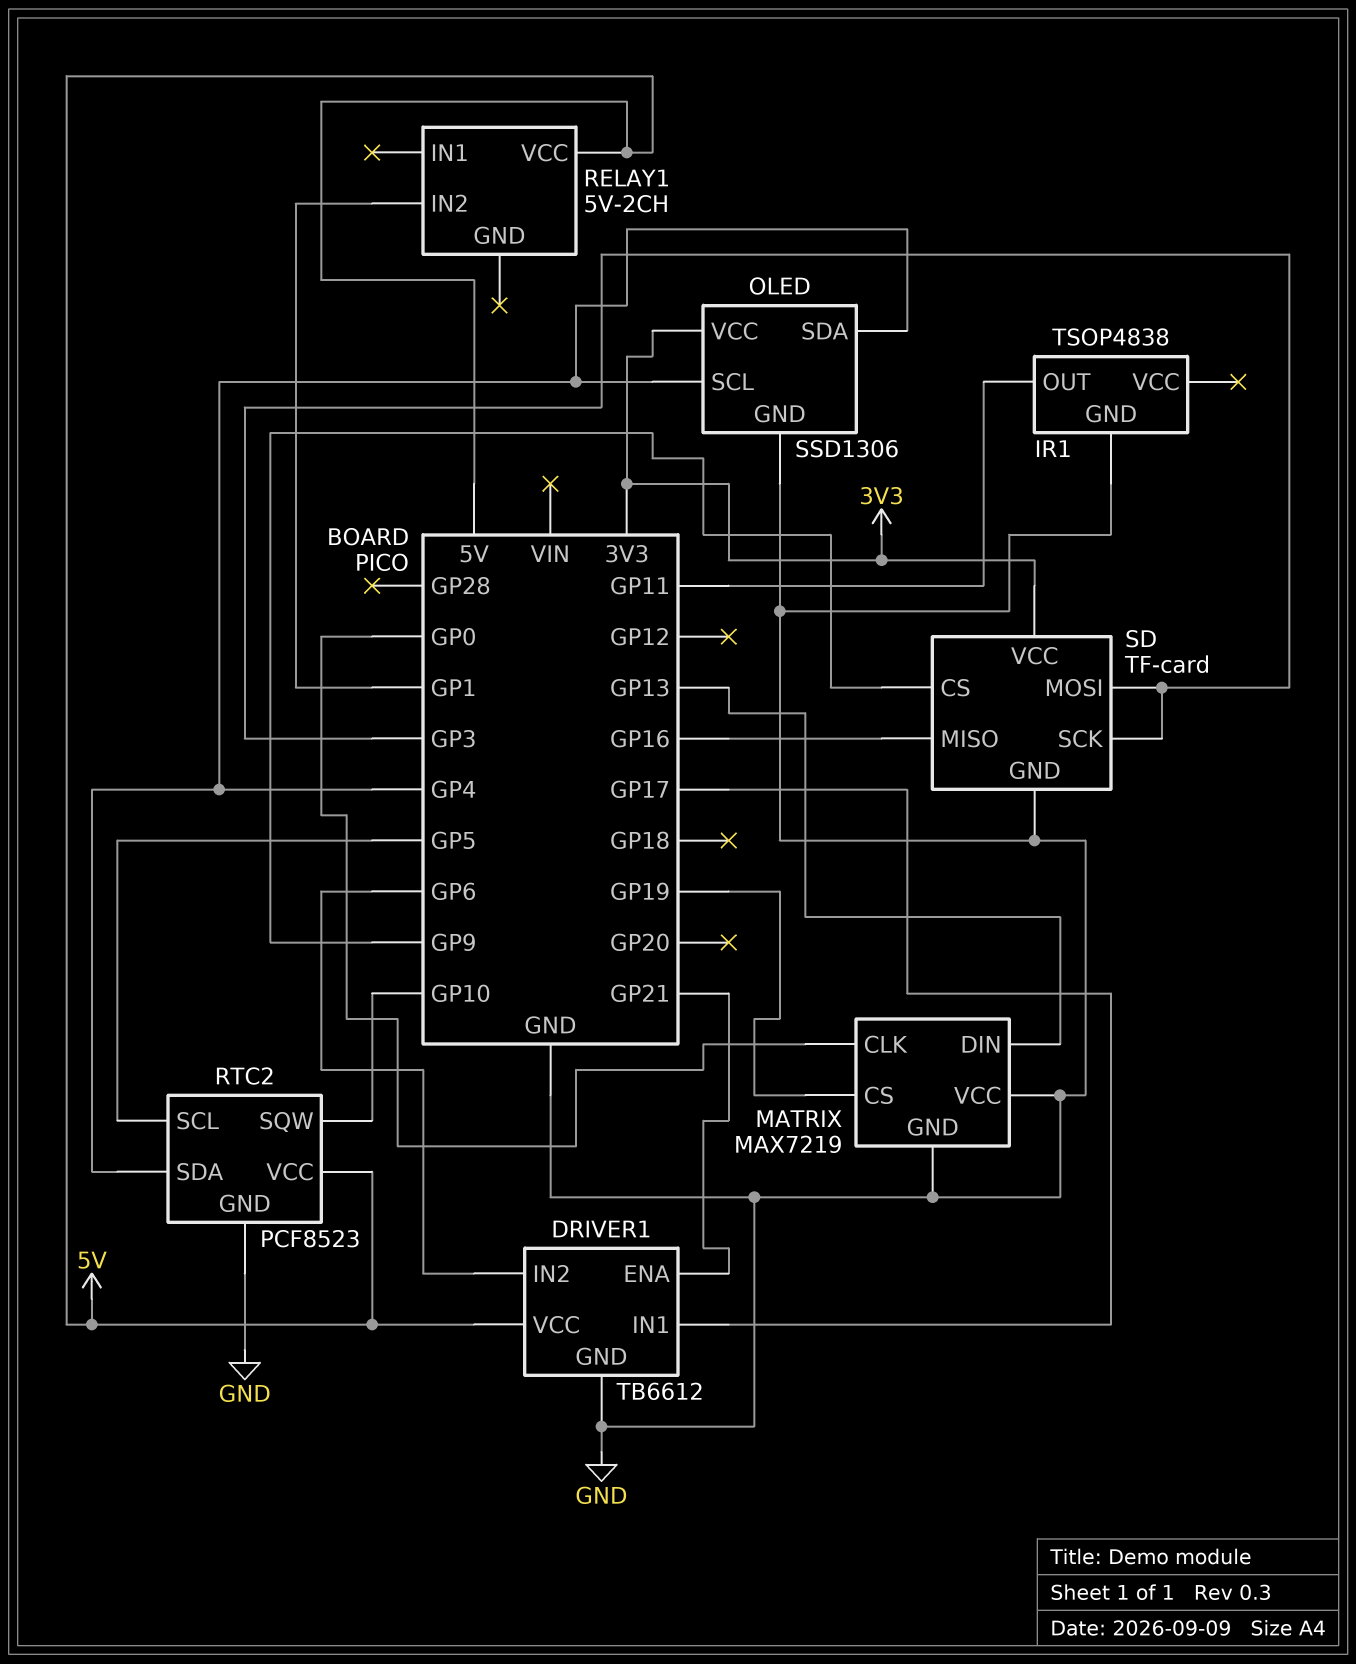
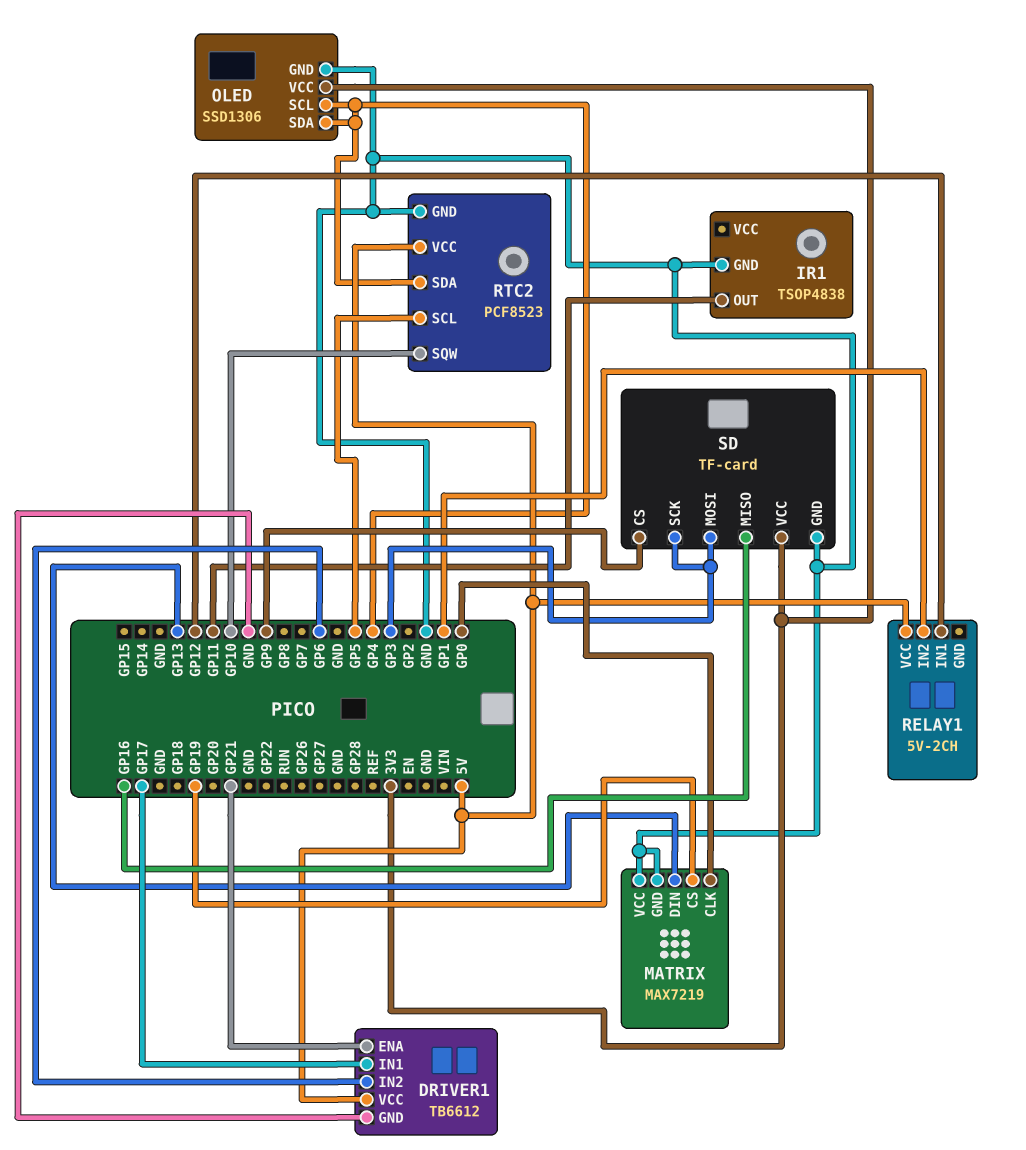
RELAY1 pin IN1: none -> GP12

